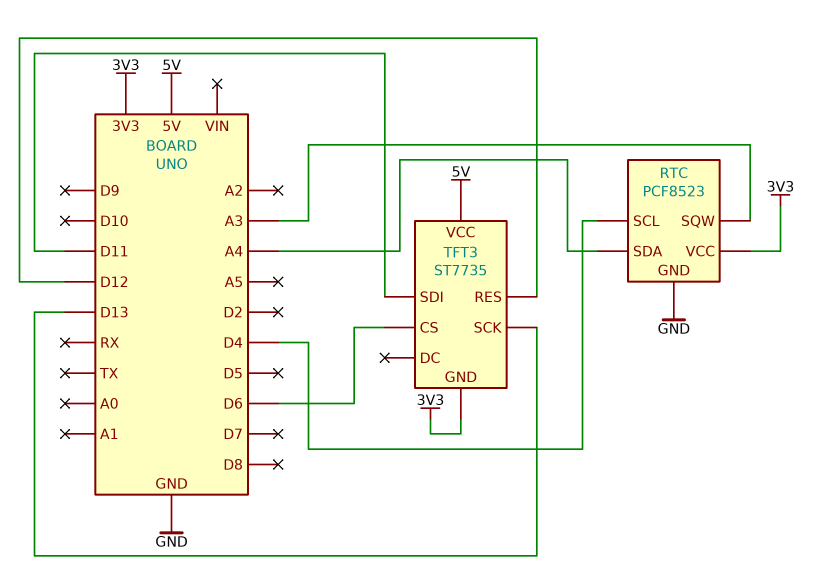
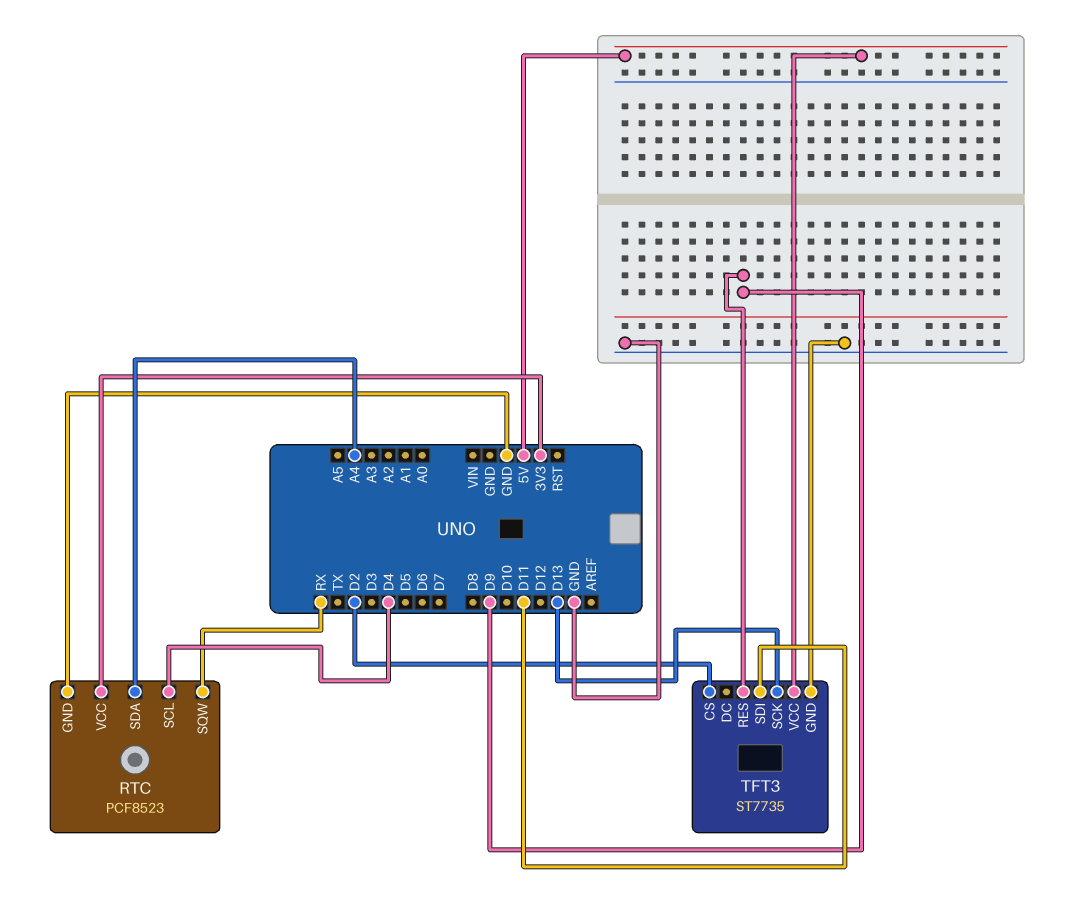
RTC pin SQW: A3 -> RX
TFT3 pin CS: D6 -> D2
TFT3 pin GND: 3V3 -> GND
TFT3 pin RES: D12 -> D9

